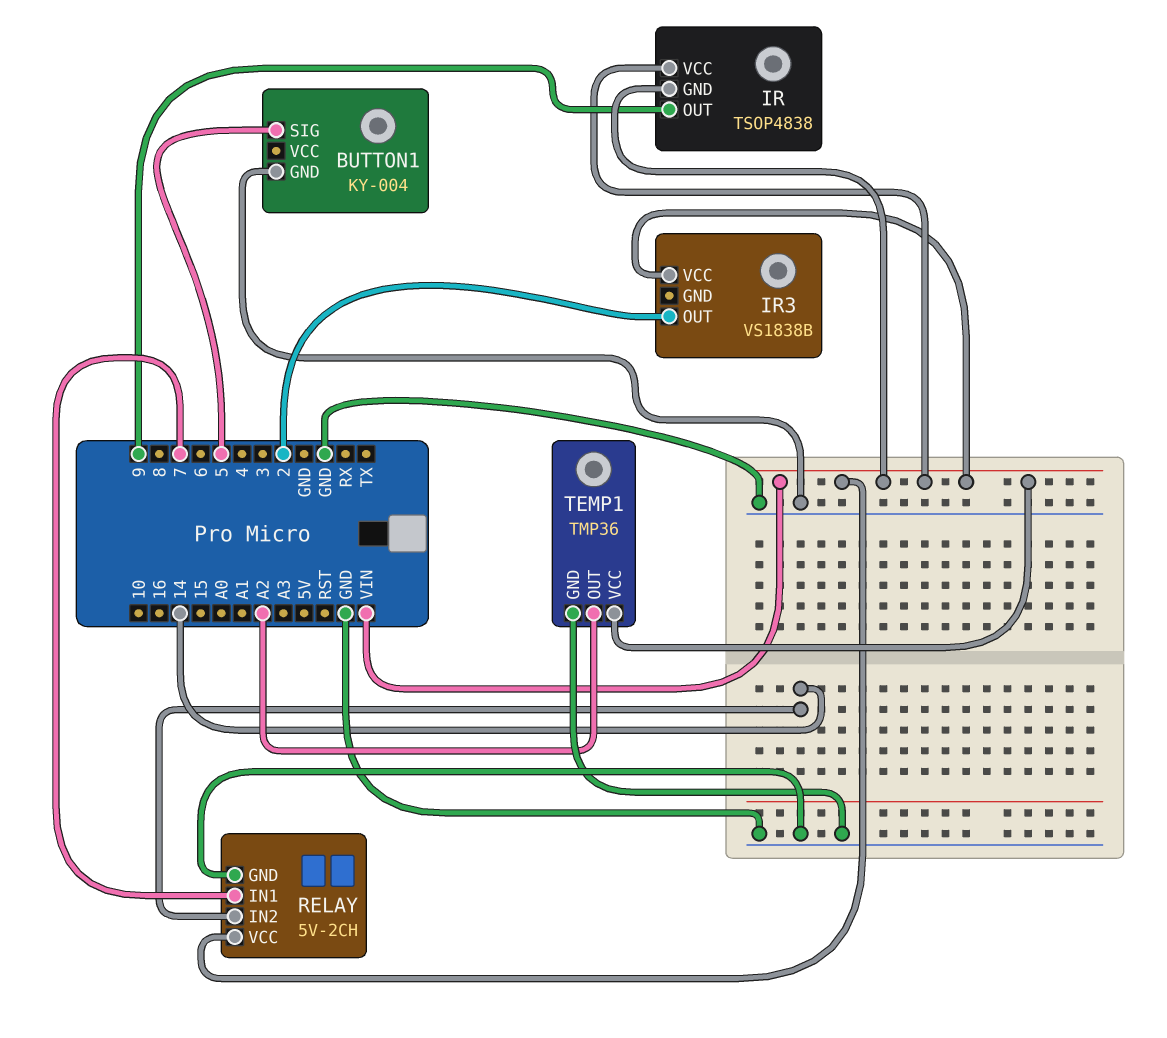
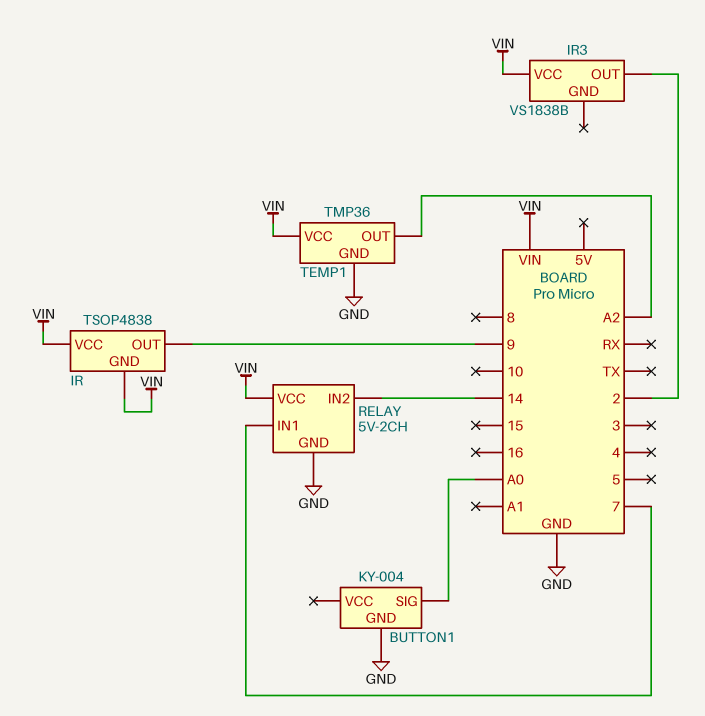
BUTTON1 pin SIG: 5 -> A0

